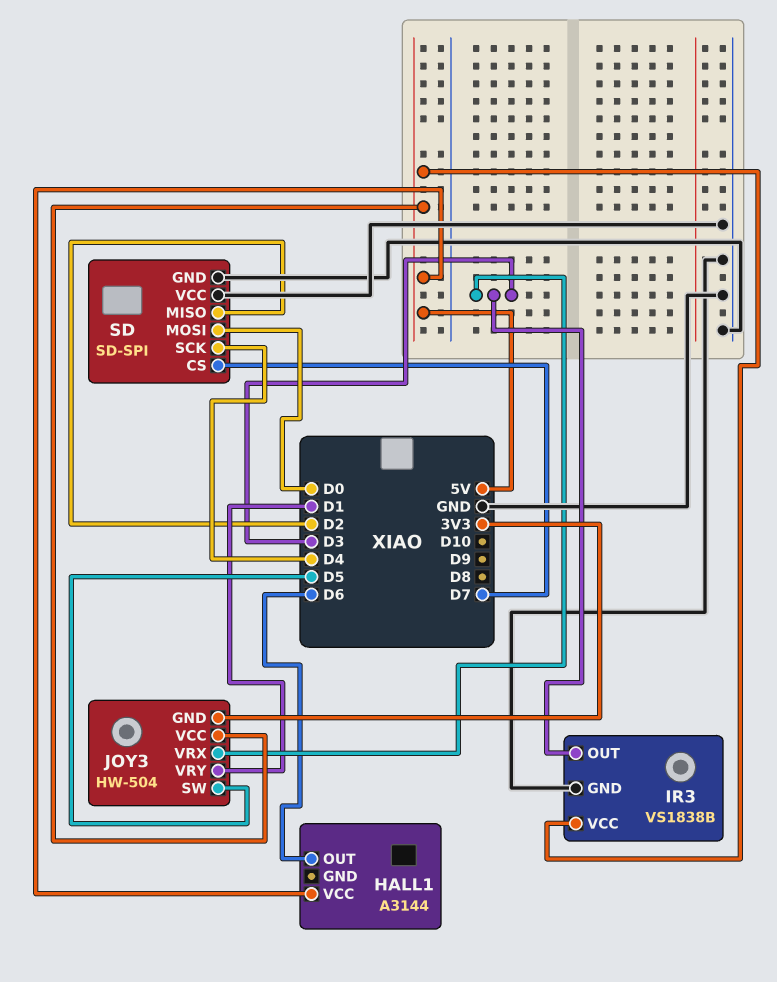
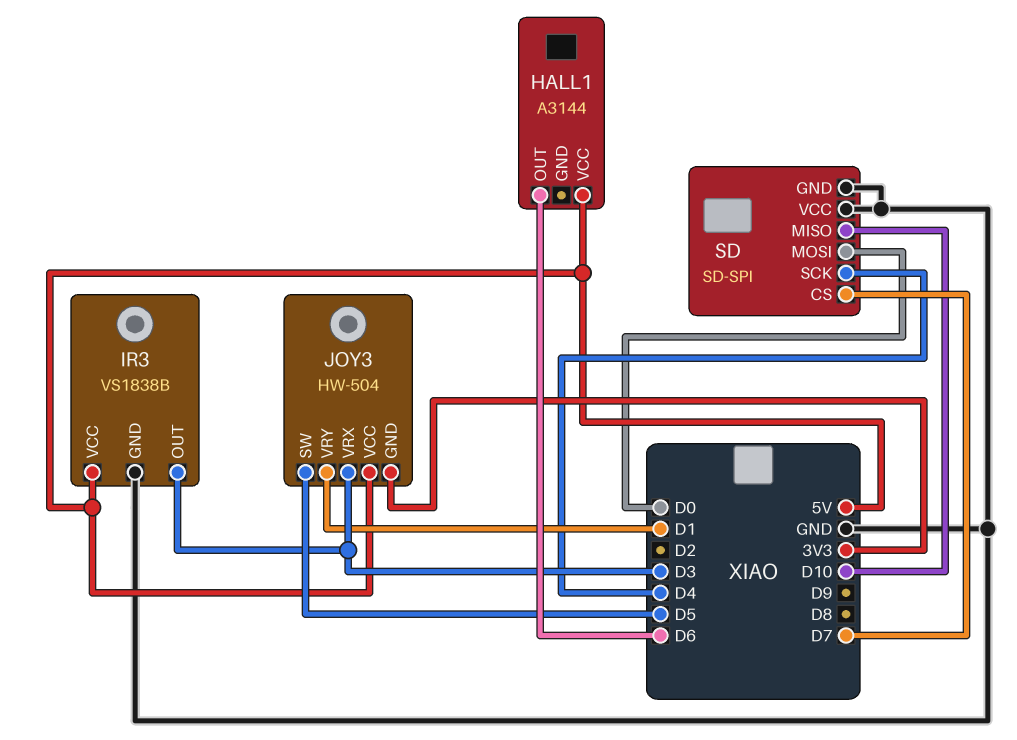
SD pin MISO: D2 -> D10

